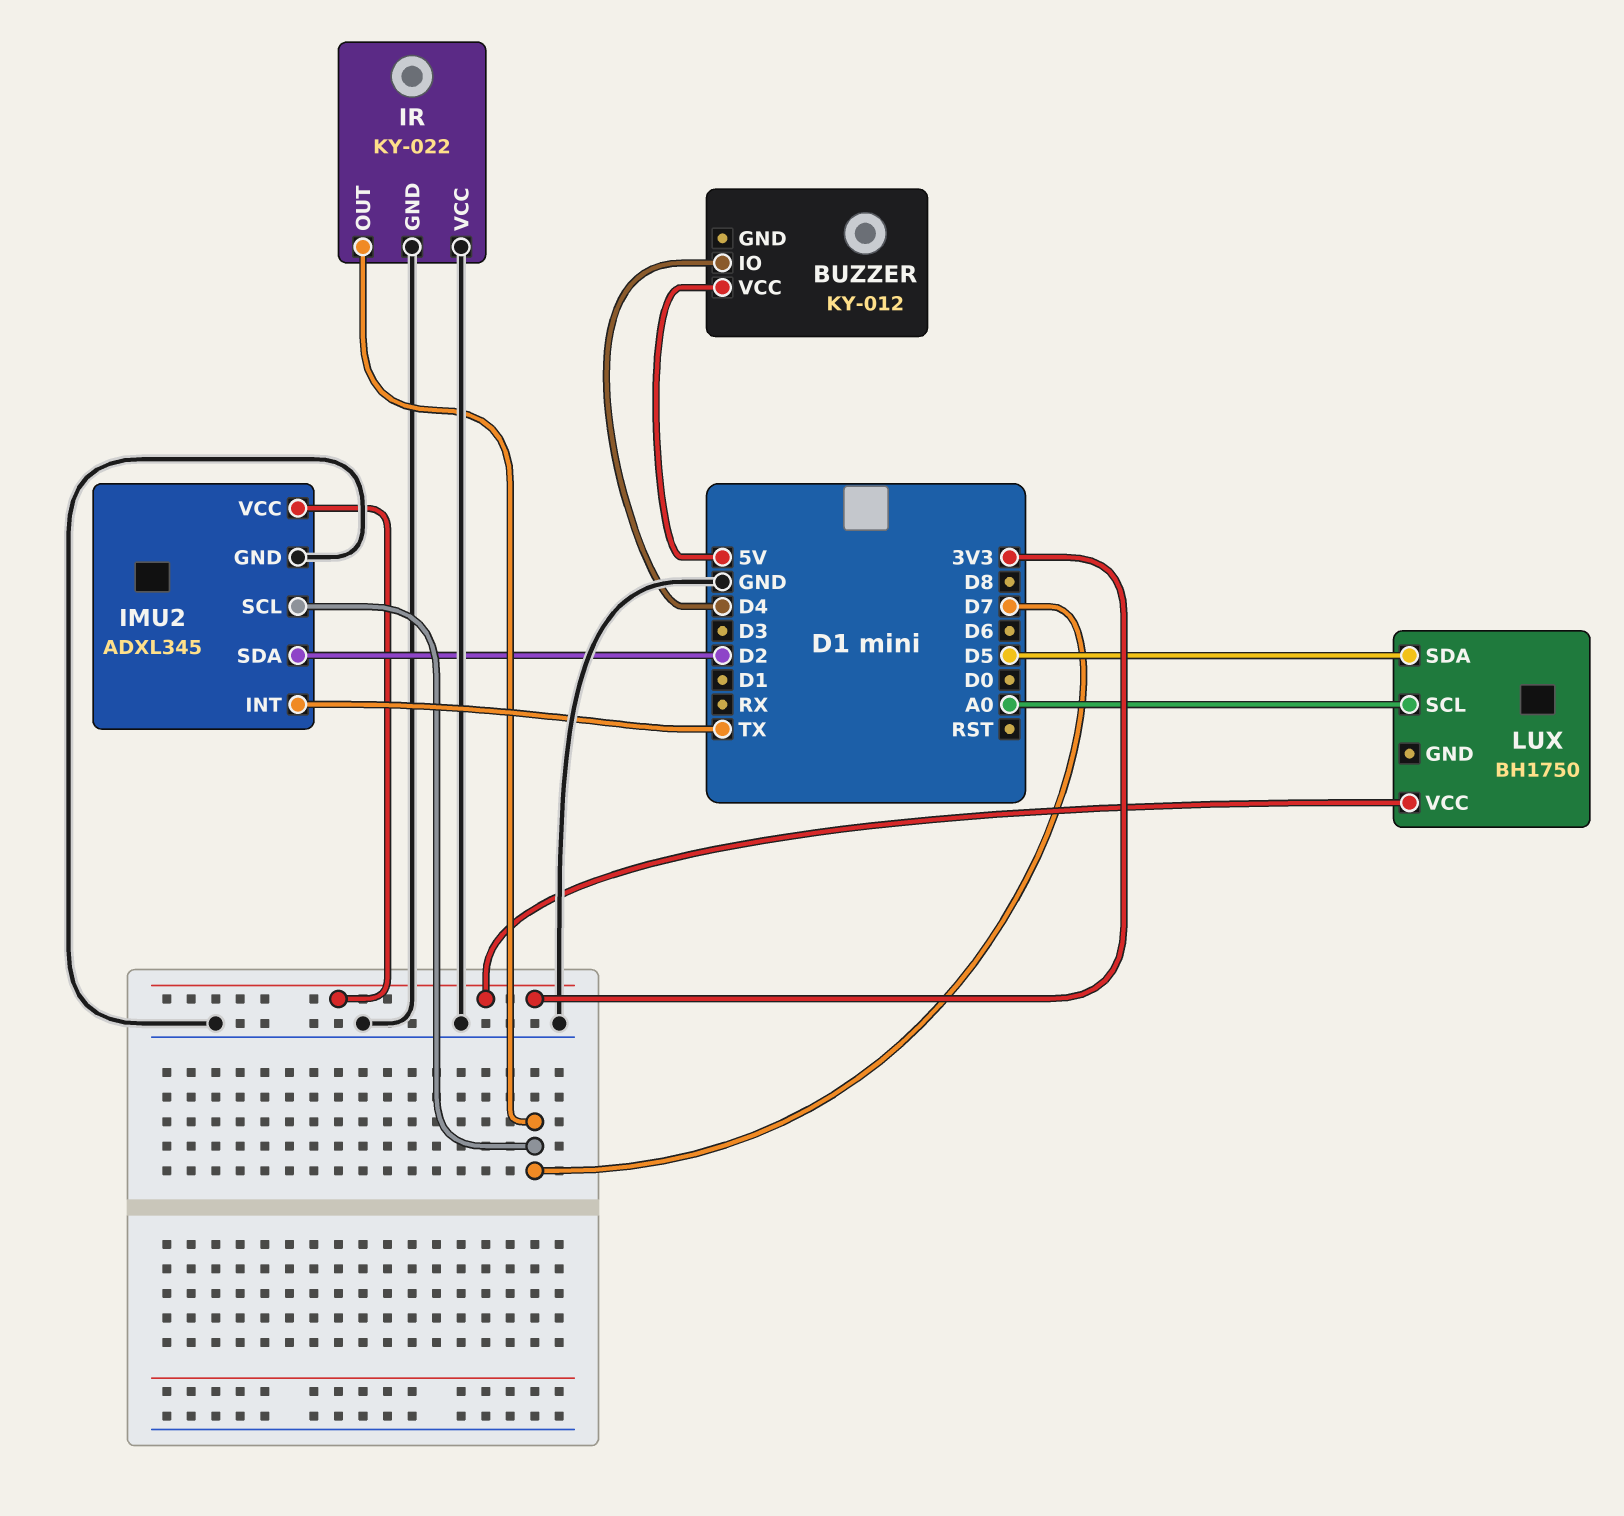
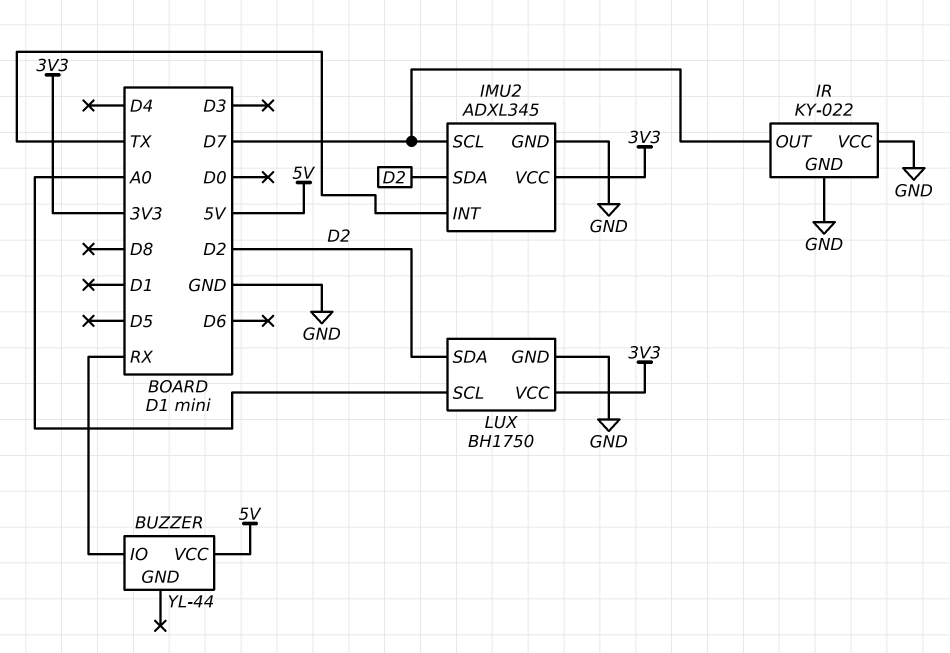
BUZZER: KY-012 -> YL-44
BUZZER pin IO: D4 -> RX
LUX pin GND: none -> GND
LUX pin SDA: D5 -> D2

